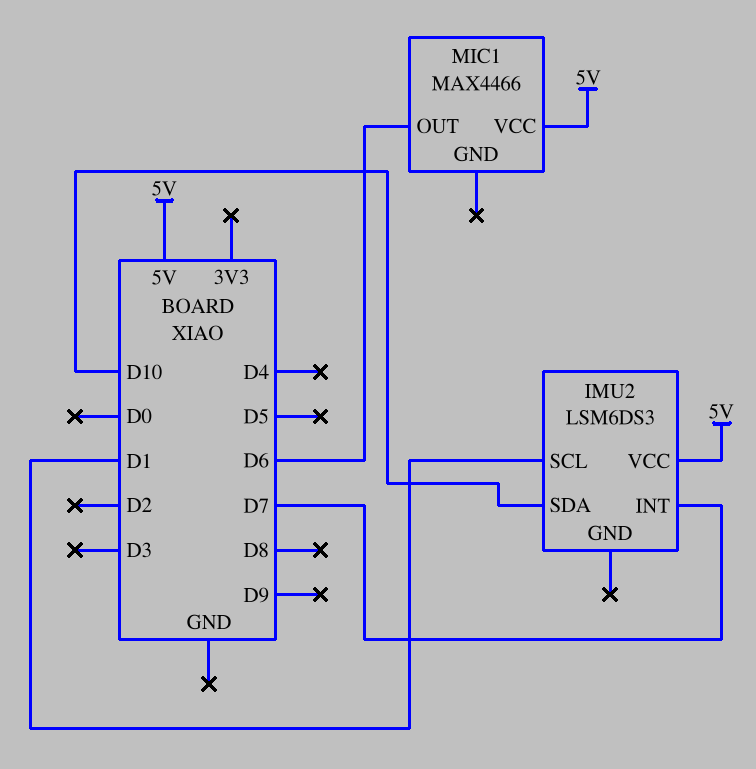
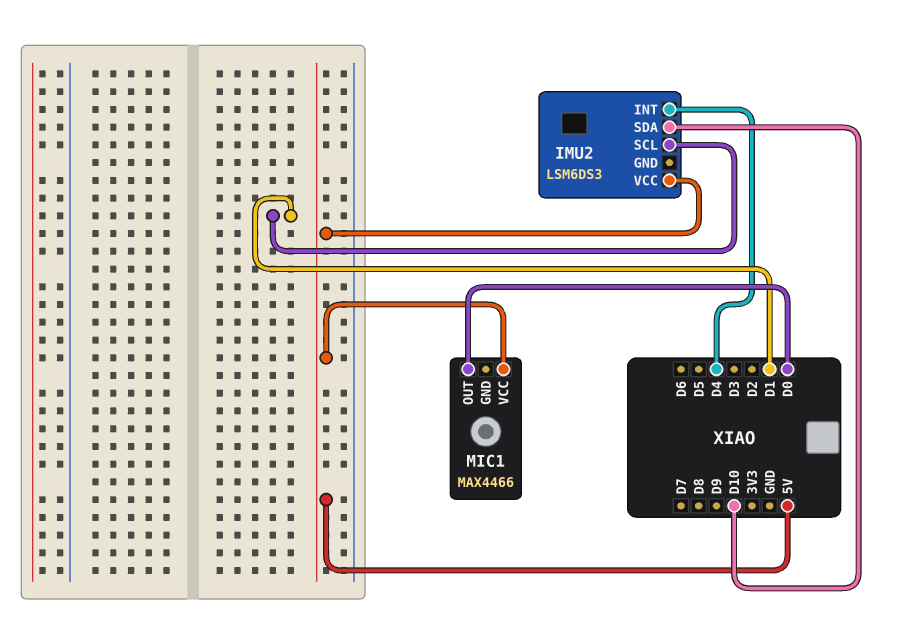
IMU2 pin INT: D7 -> D4
MIC1 pin OUT: D6 -> D0

